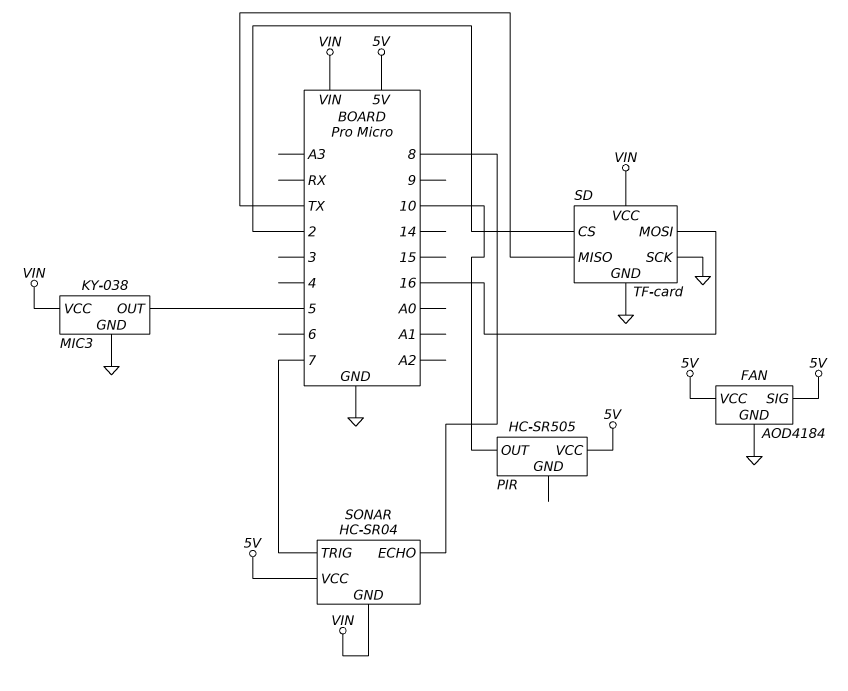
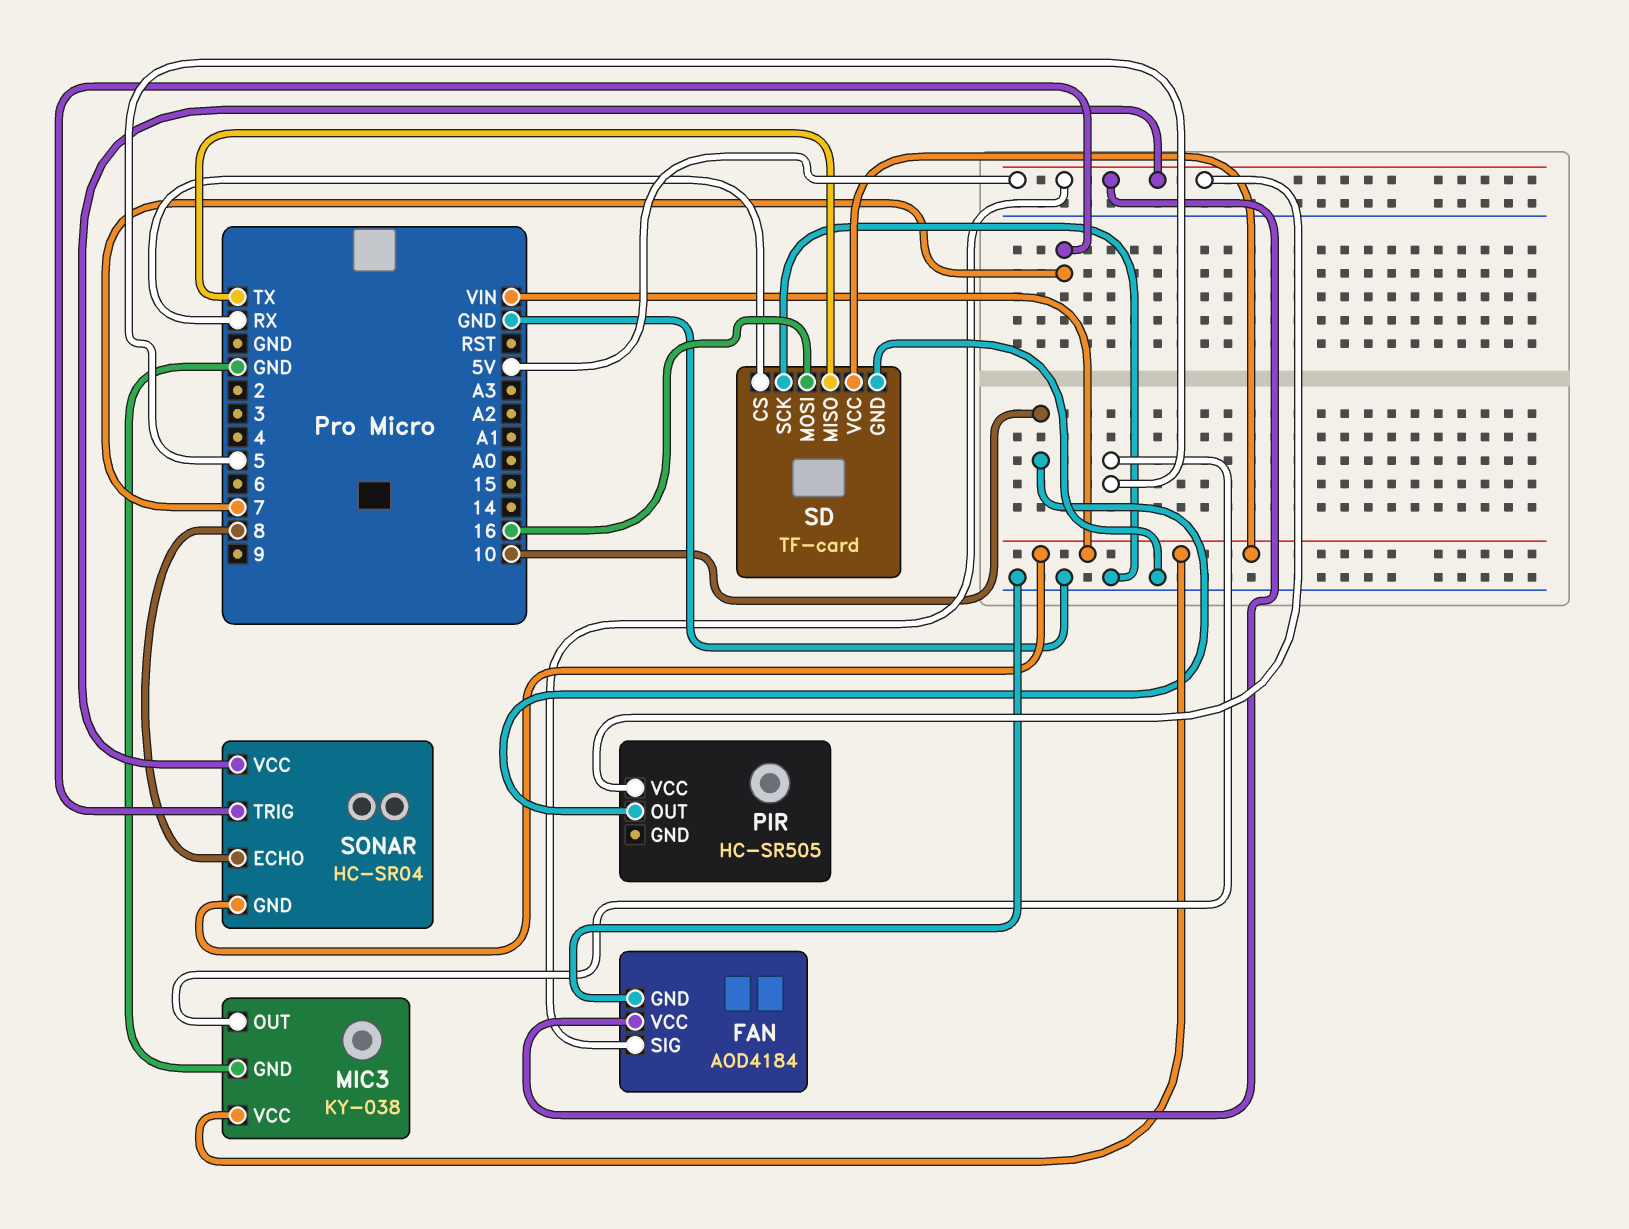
SD pin CS: 2 -> RX

